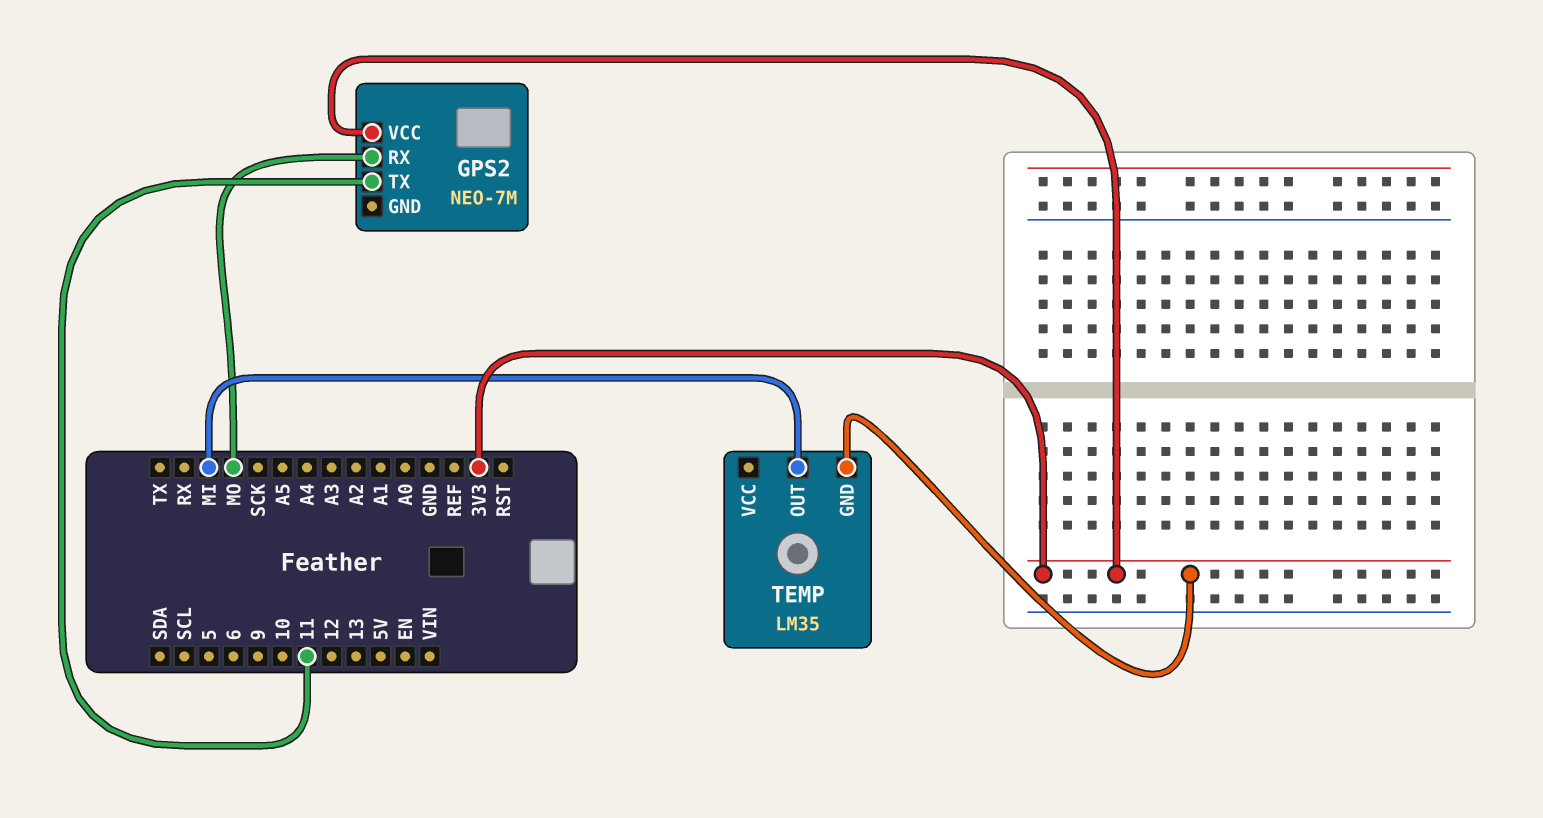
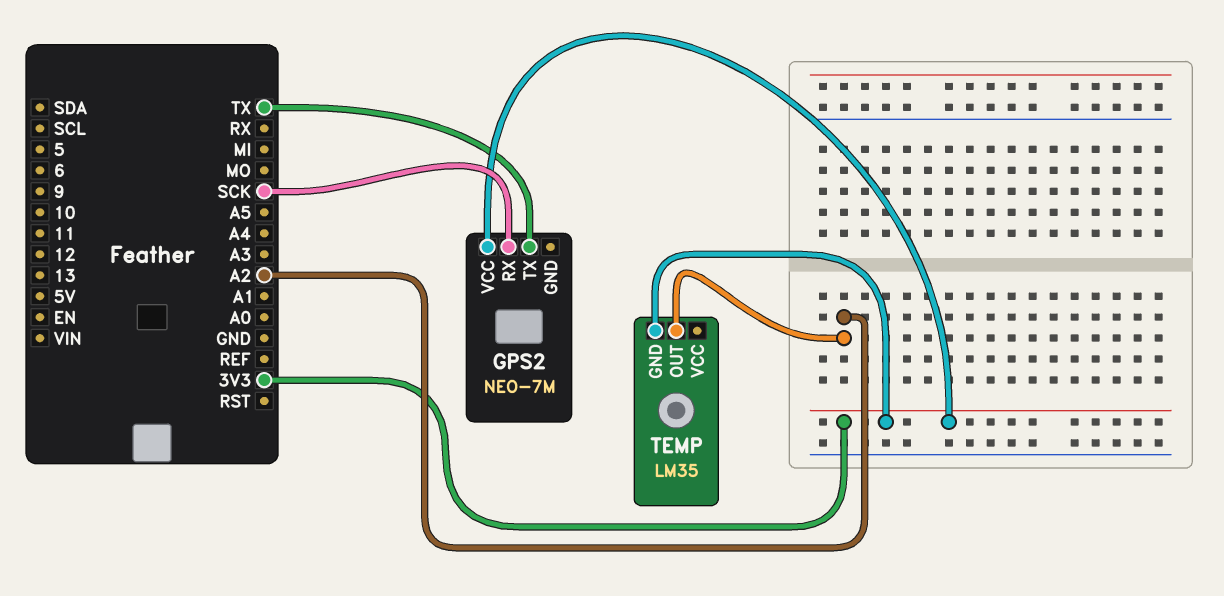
GPS2 pin RX: MO -> SCK
GPS2 pin TX: 11 -> TX
TEMP pin OUT: MI -> A2

